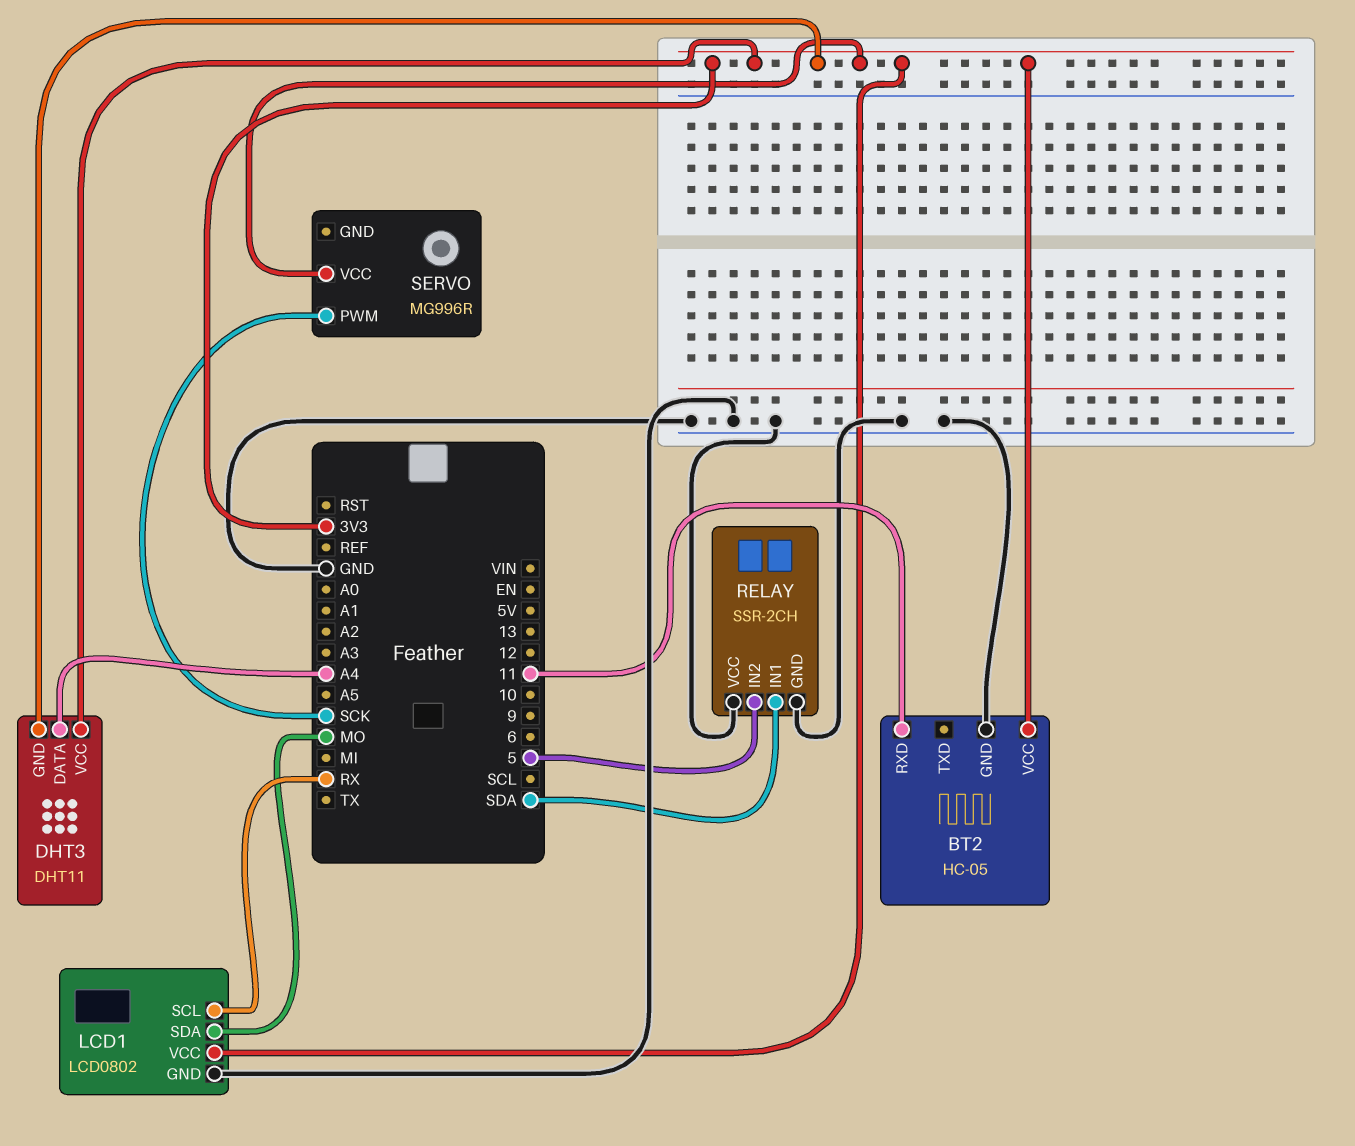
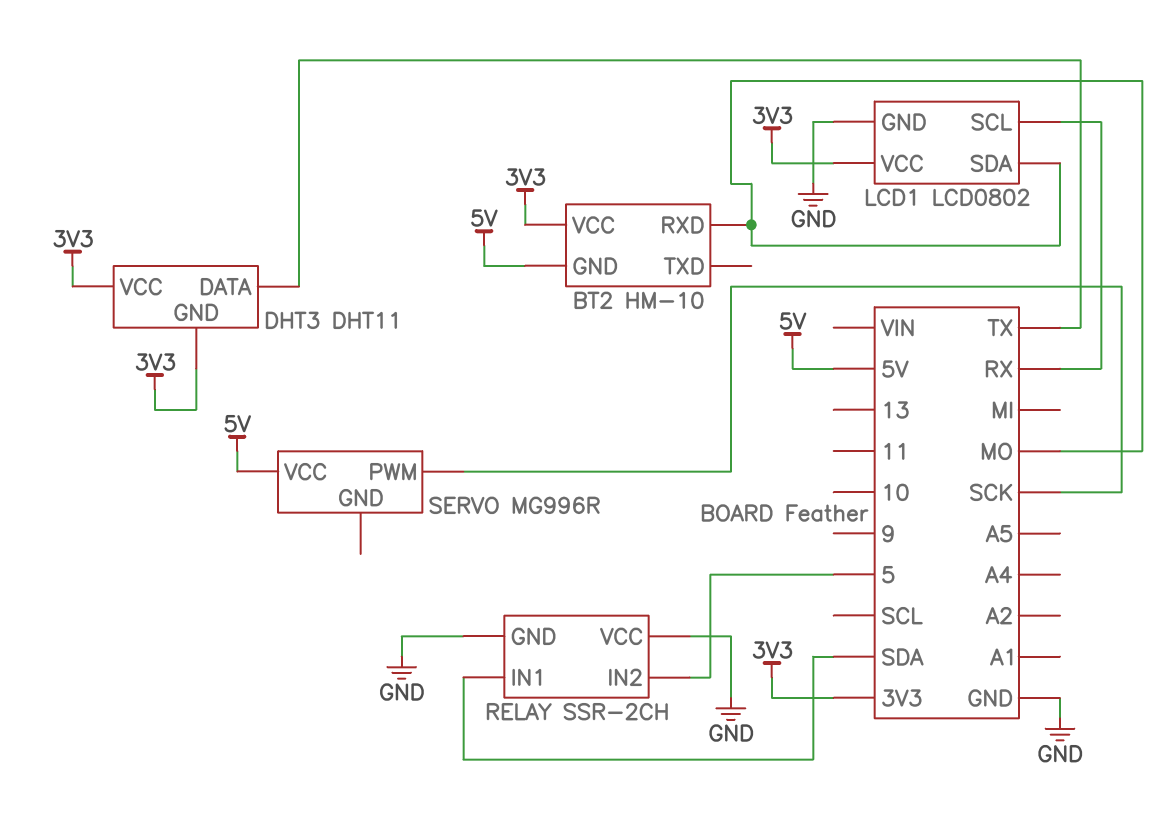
BT2: HC-05 -> HM-10
BT2 pin GND: GND -> 5V
BT2 pin RXD: 11 -> MO
DHT3 pin DATA: A4 -> TX
SERVO pin VCC: 3V3 -> 5V

